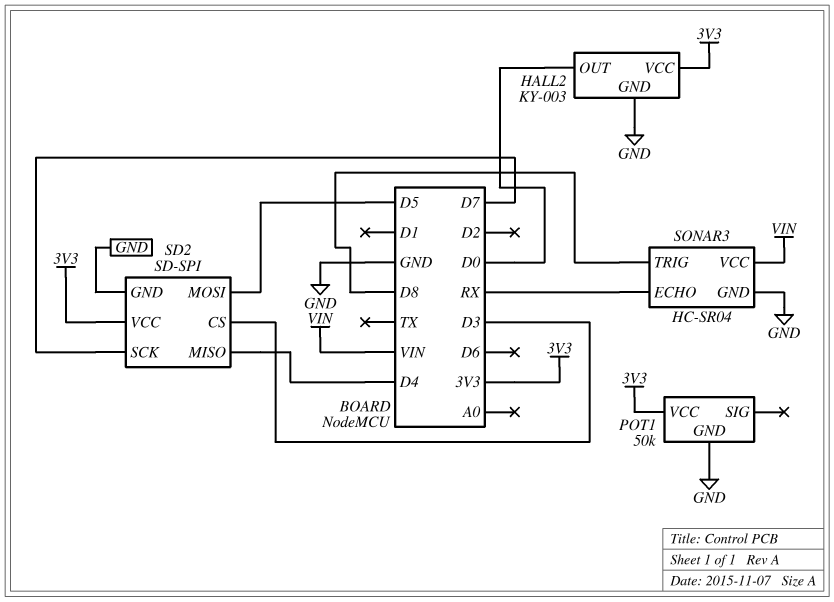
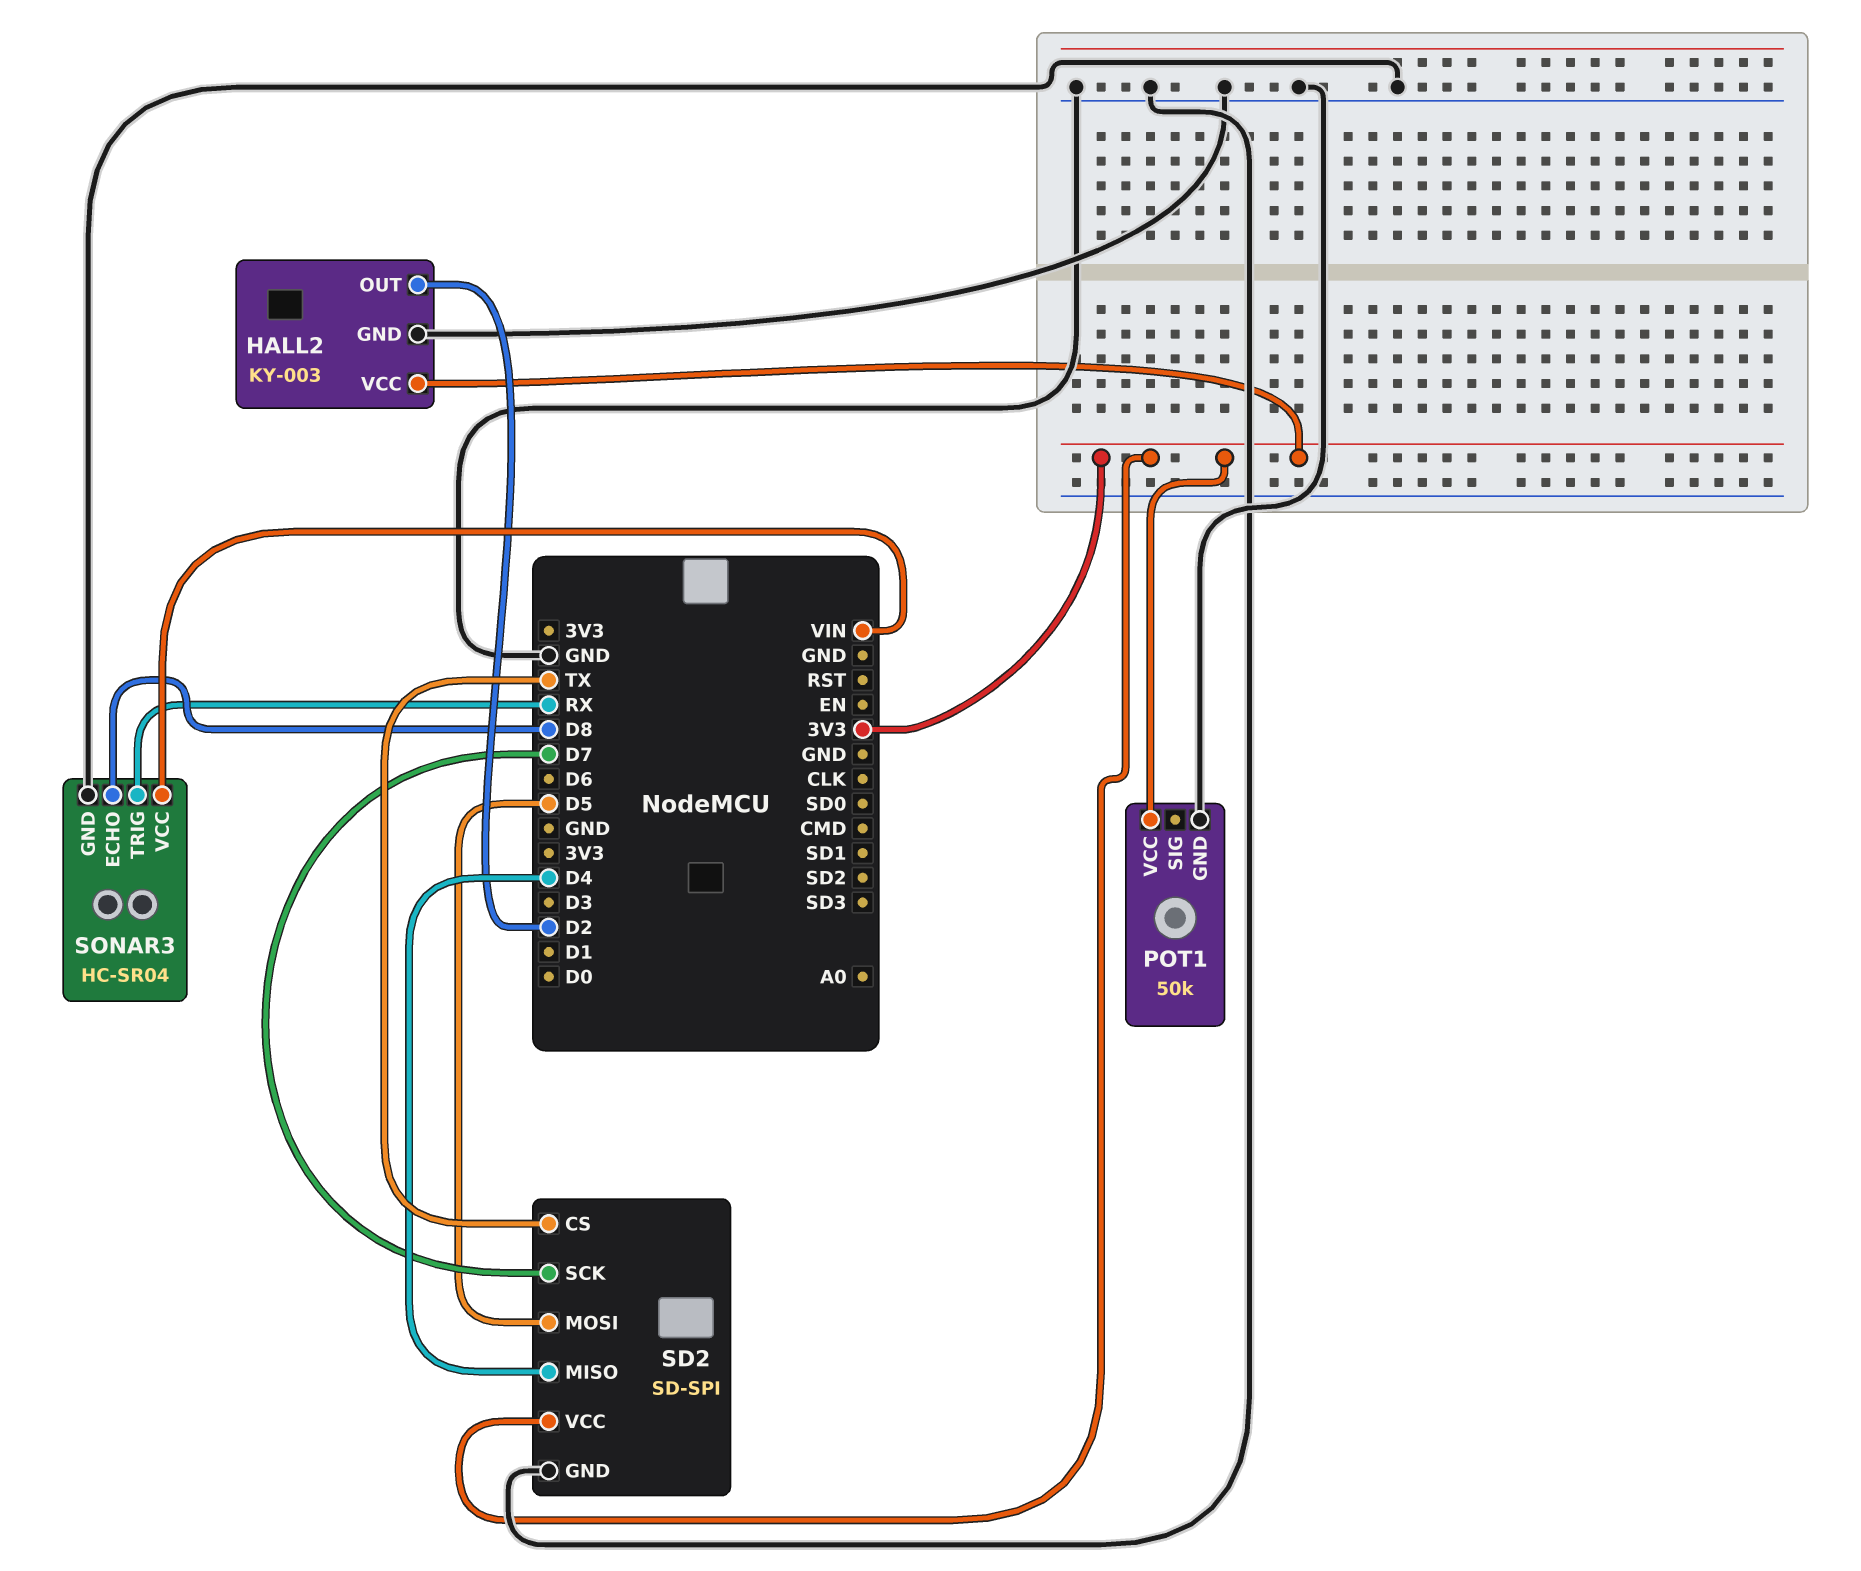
HALL2 pin OUT: D0 -> D2
SD2 pin CS: D3 -> TX
SONAR3 pin ECHO: RX -> D8
SONAR3 pin TRIG: D8 -> RX

